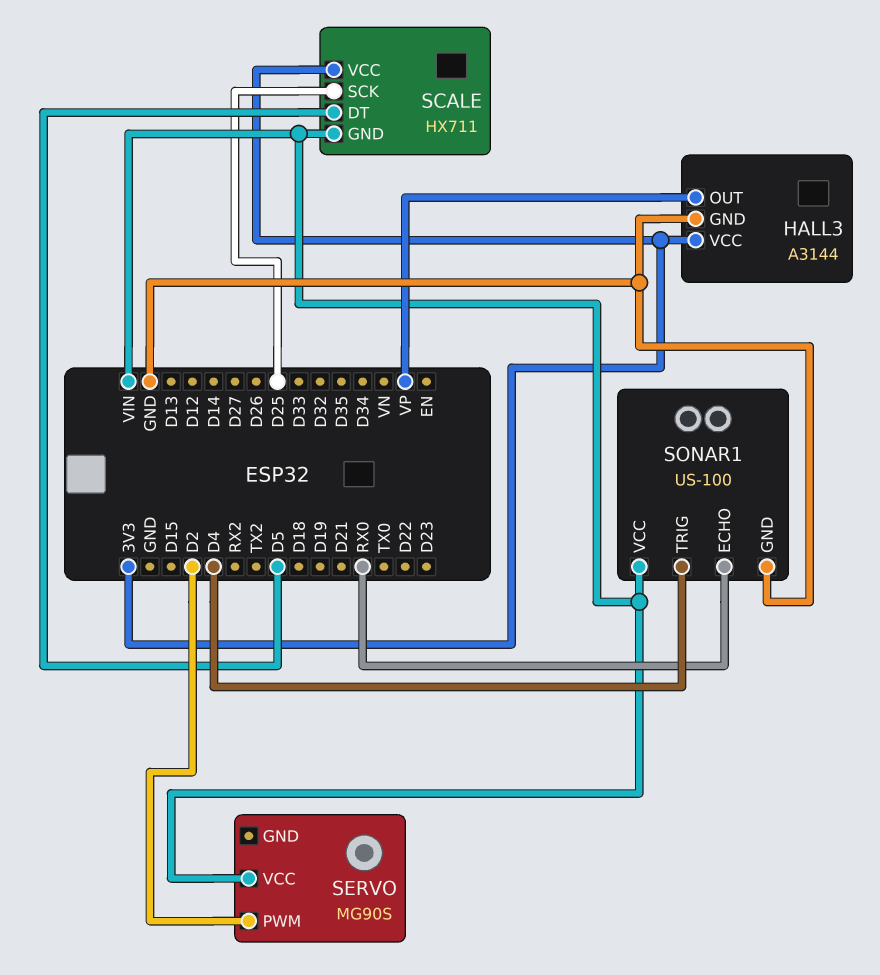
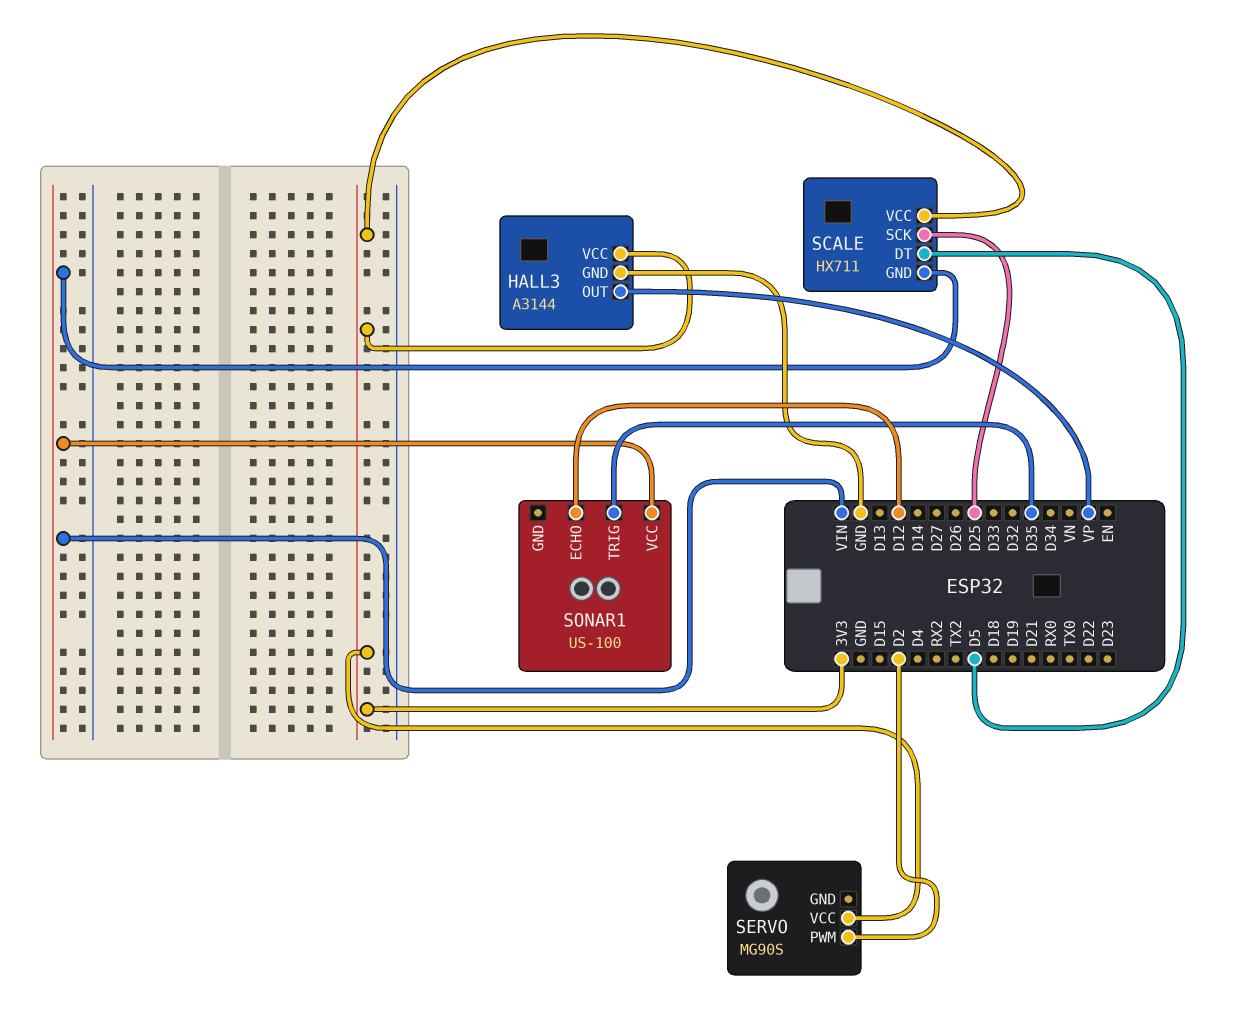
SERVO pin VCC: VIN -> 3V3
SONAR1 pin ECHO: RX0 -> D12
SONAR1 pin GND: GND -> none
SONAR1 pin TRIG: D4 -> D35

